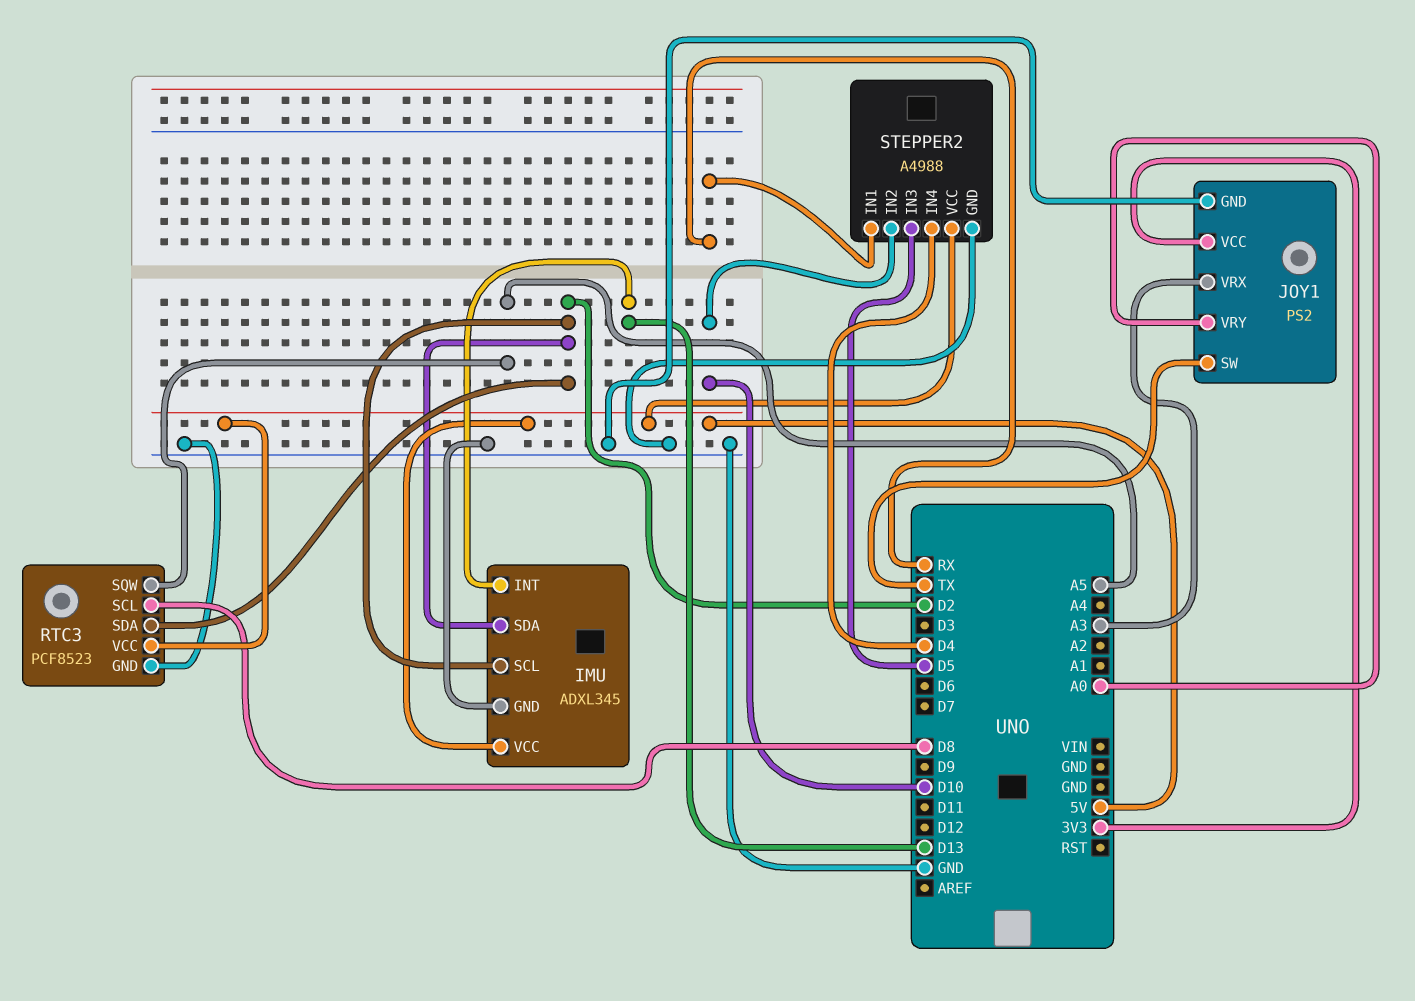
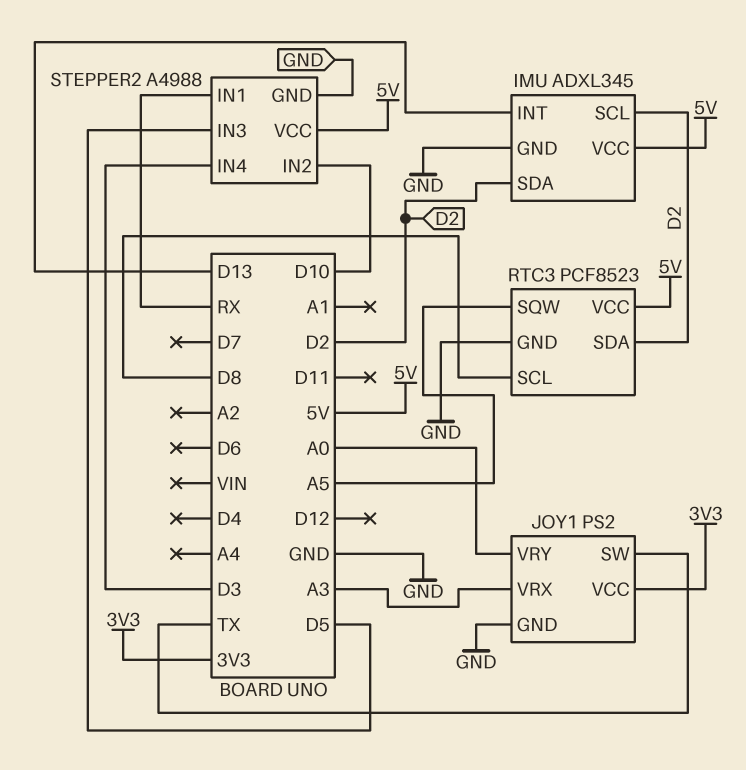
STEPPER2 pin IN4: D4 -> D3

